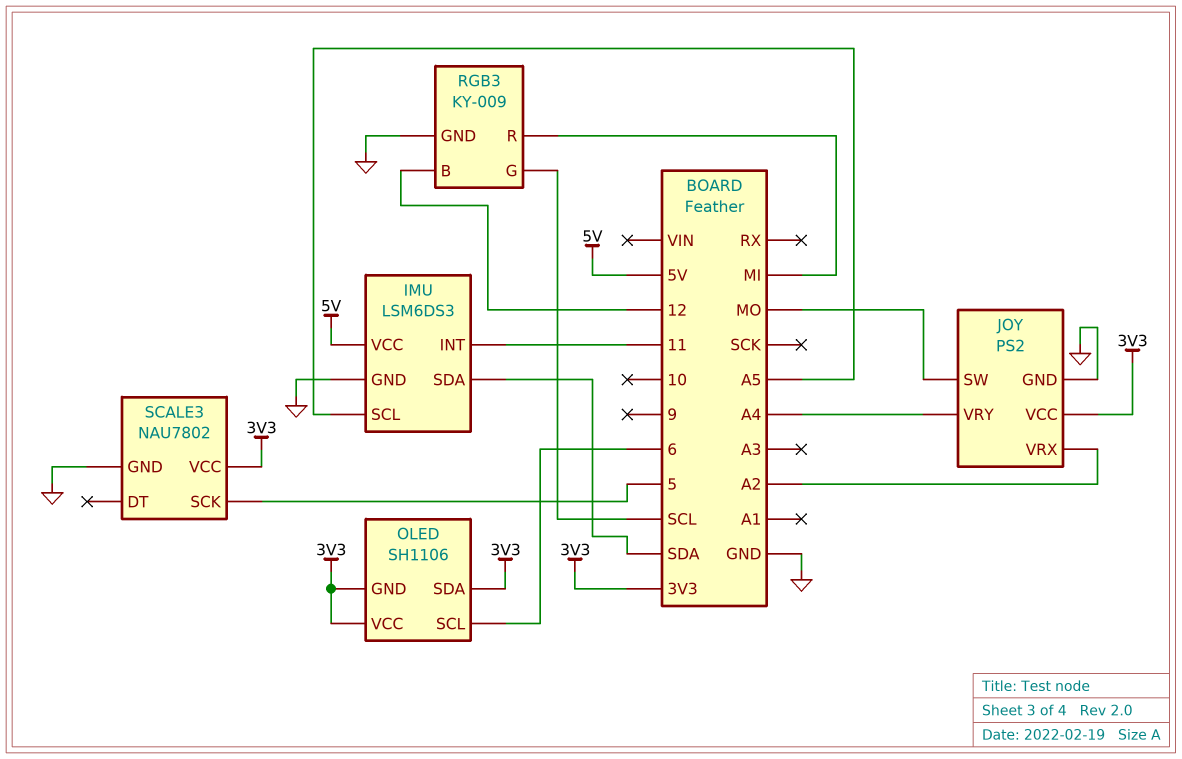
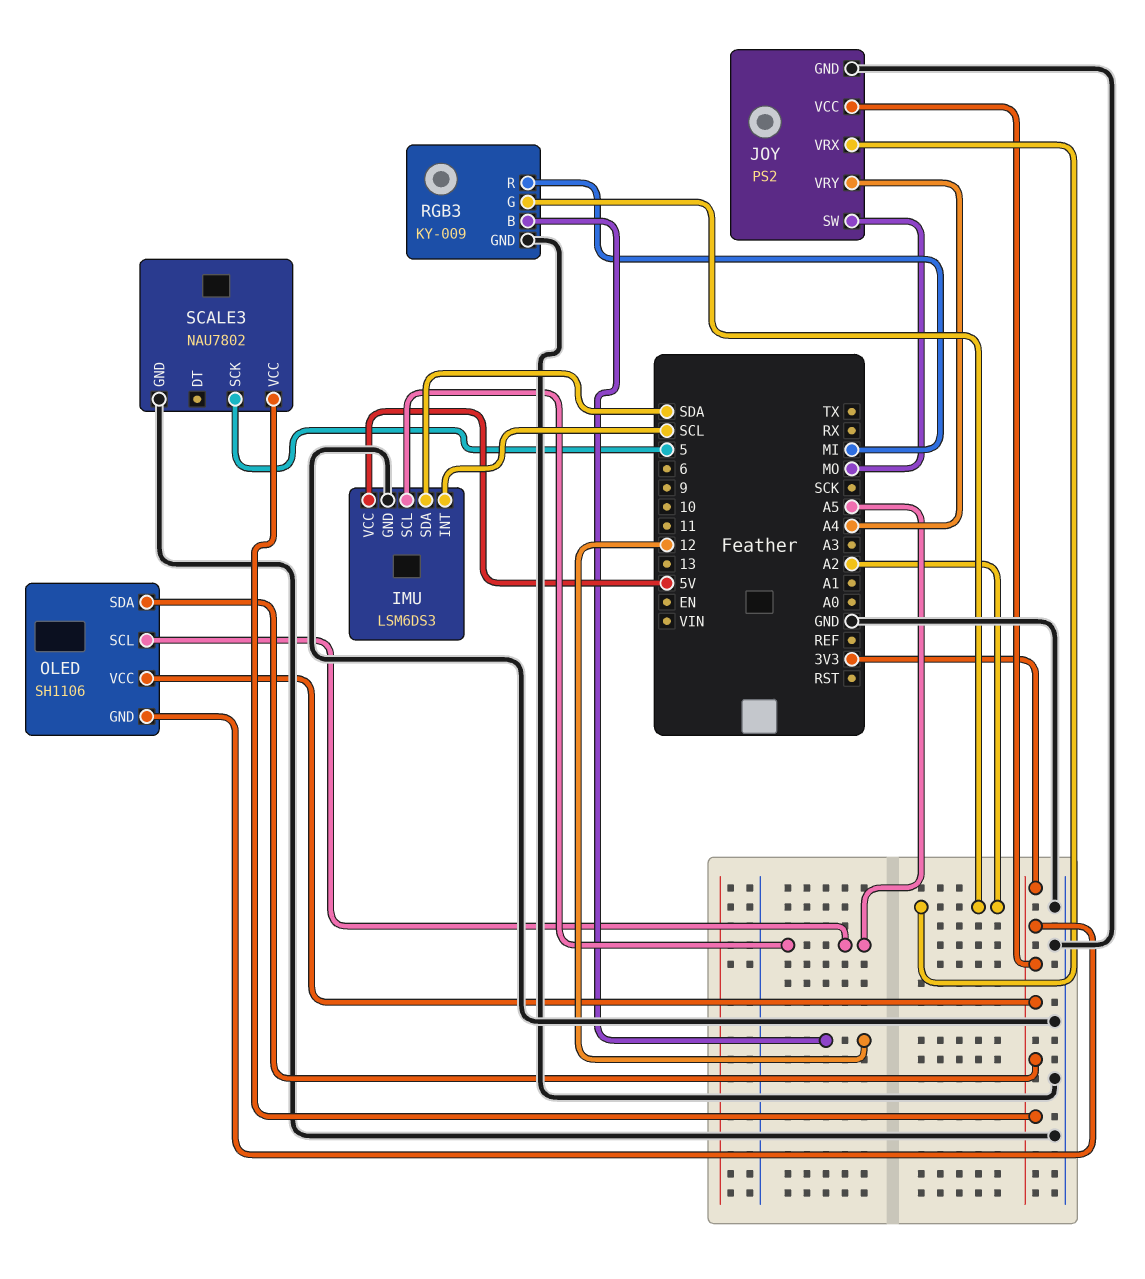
IMU pin INT: 11 -> SCL
OLED pin SCL: 6 -> A5
RGB3 pin G: SCL -> A2

